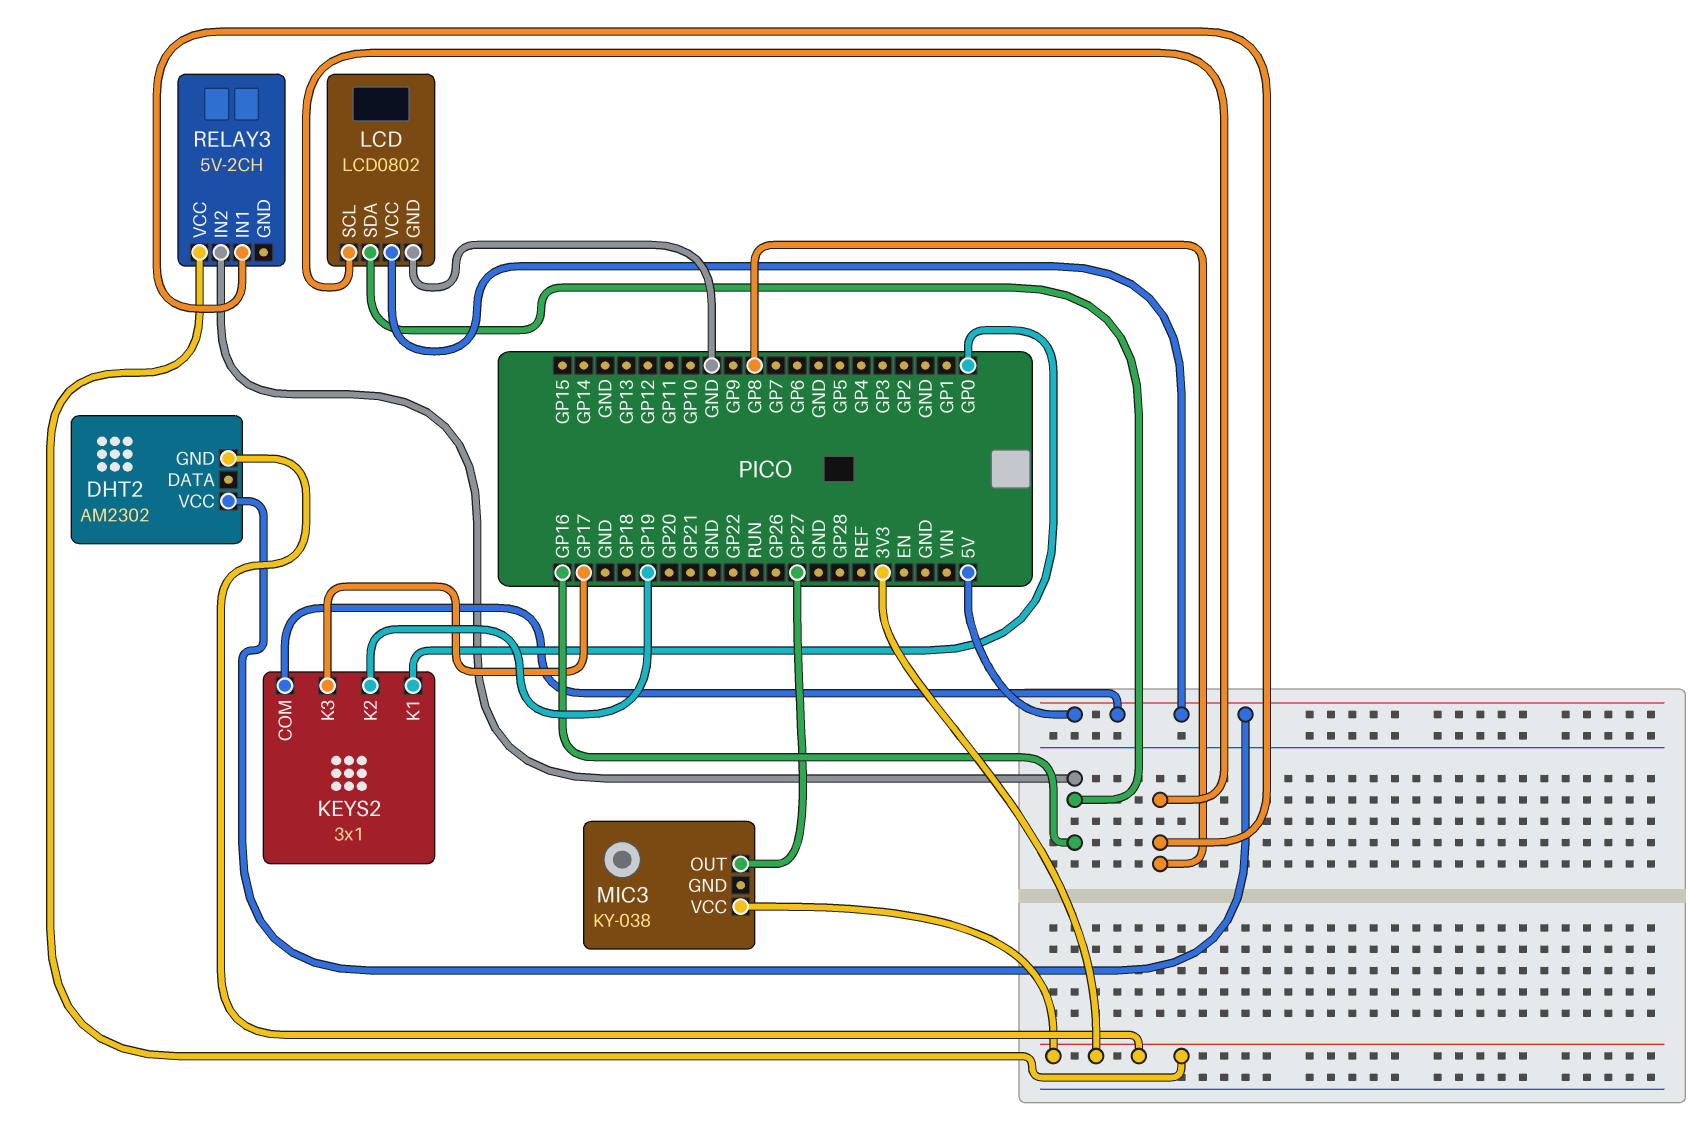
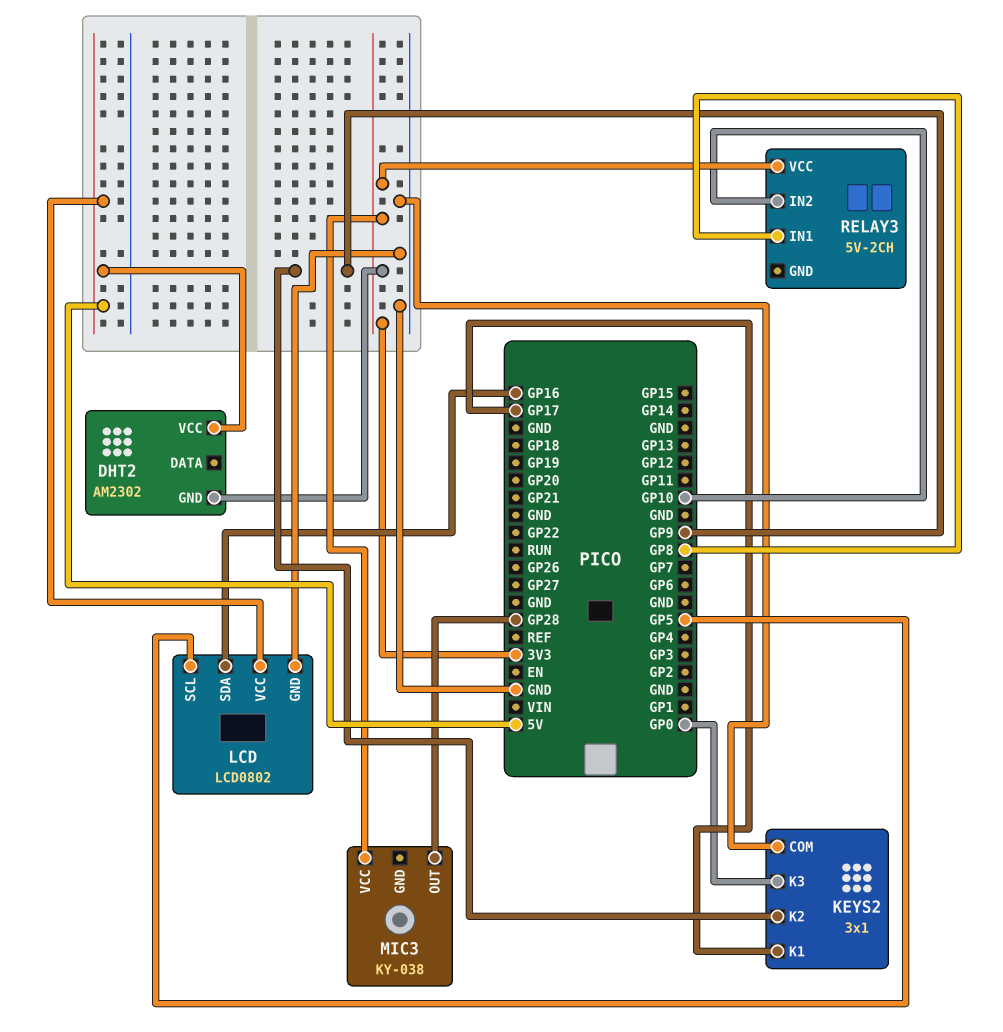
KEYS2 pin COM: 5V -> GND
KEYS2 pin K1: GP0 -> GP17
KEYS2 pin K2: GP19 -> GP9
KEYS2 pin K3: GP17 -> GP0
LCD pin SCL: GP8 -> GP5
MIC3 pin OUT: GP27 -> GP28
RELAY3 pin IN2: GP16 -> GP10

